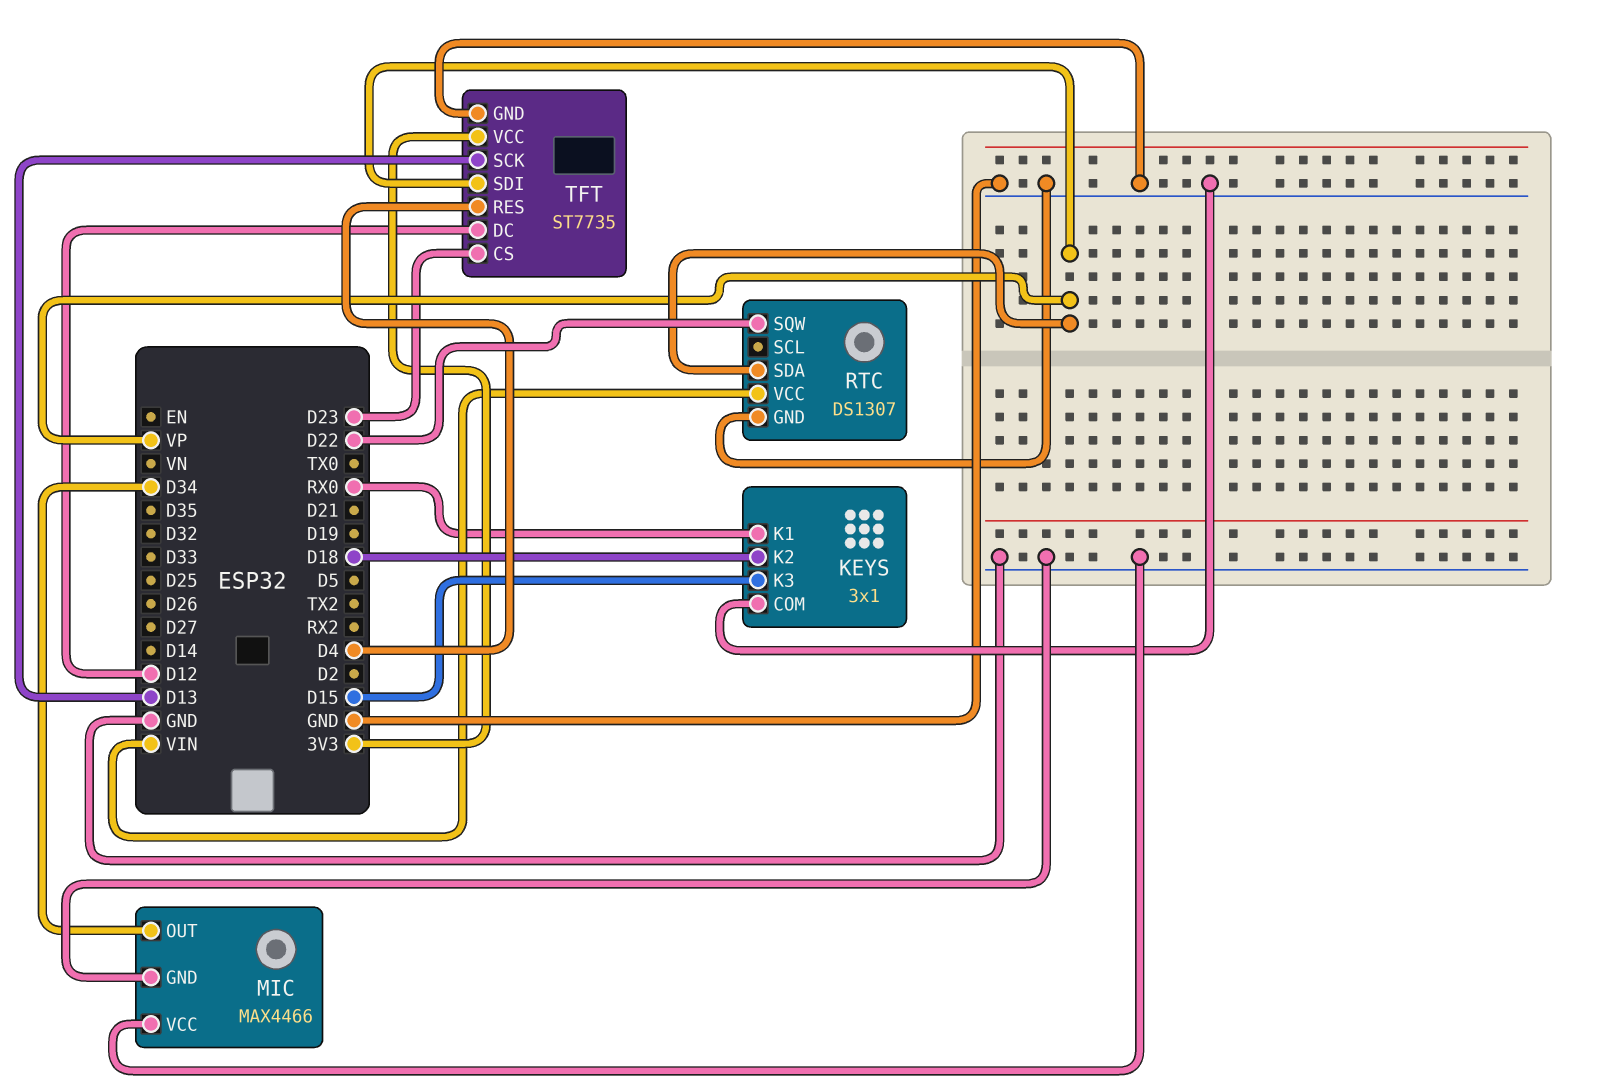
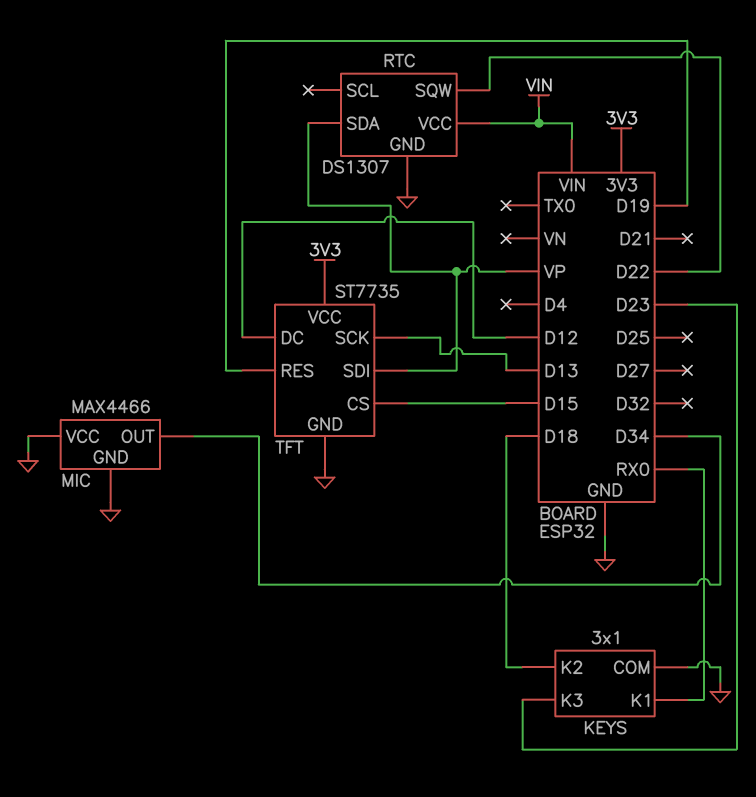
KEYS pin K3: D15 -> D23
TFT pin CS: D23 -> D15
TFT pin RES: D4 -> D19

